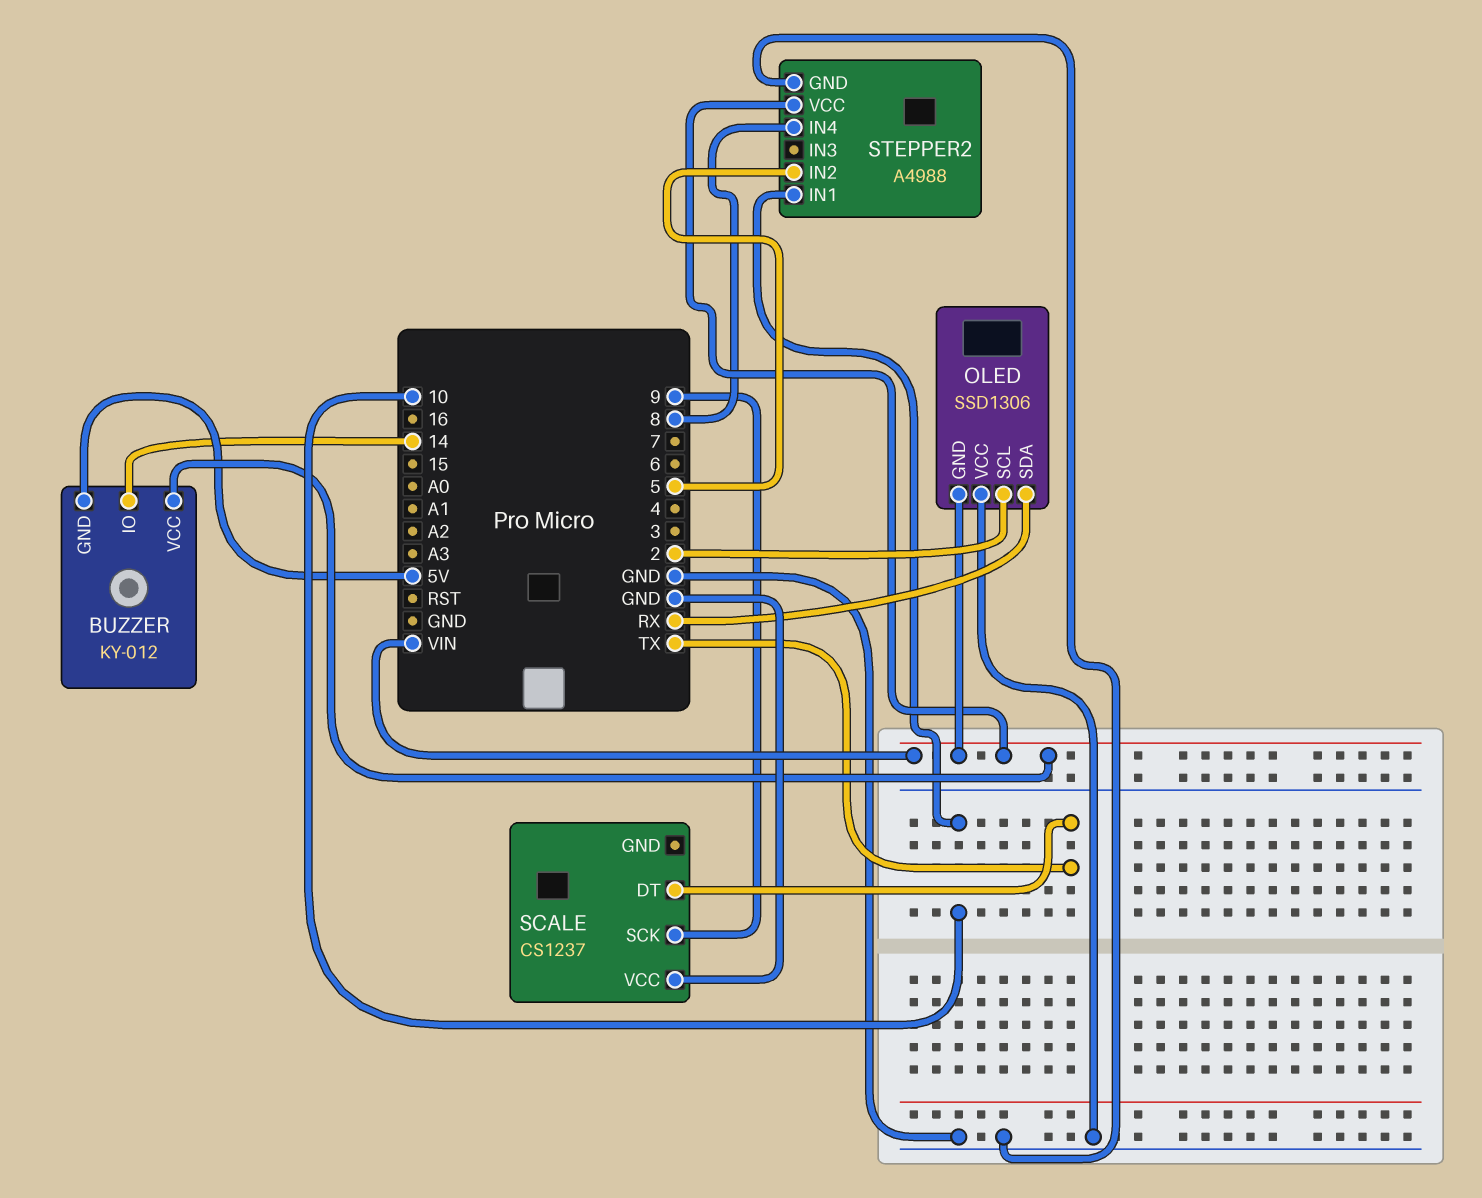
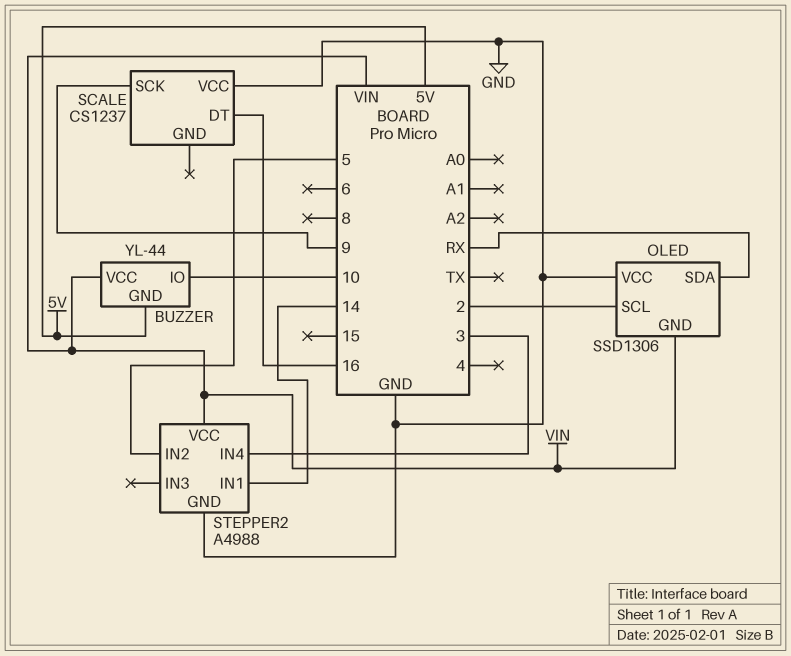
BUZZER: KY-012 -> YL-44
BUZZER pin IO: 14 -> 10
SCALE pin DT: TX -> 16
STEPPER2 pin IN1: 10 -> 14
STEPPER2 pin IN4: 8 -> 3

